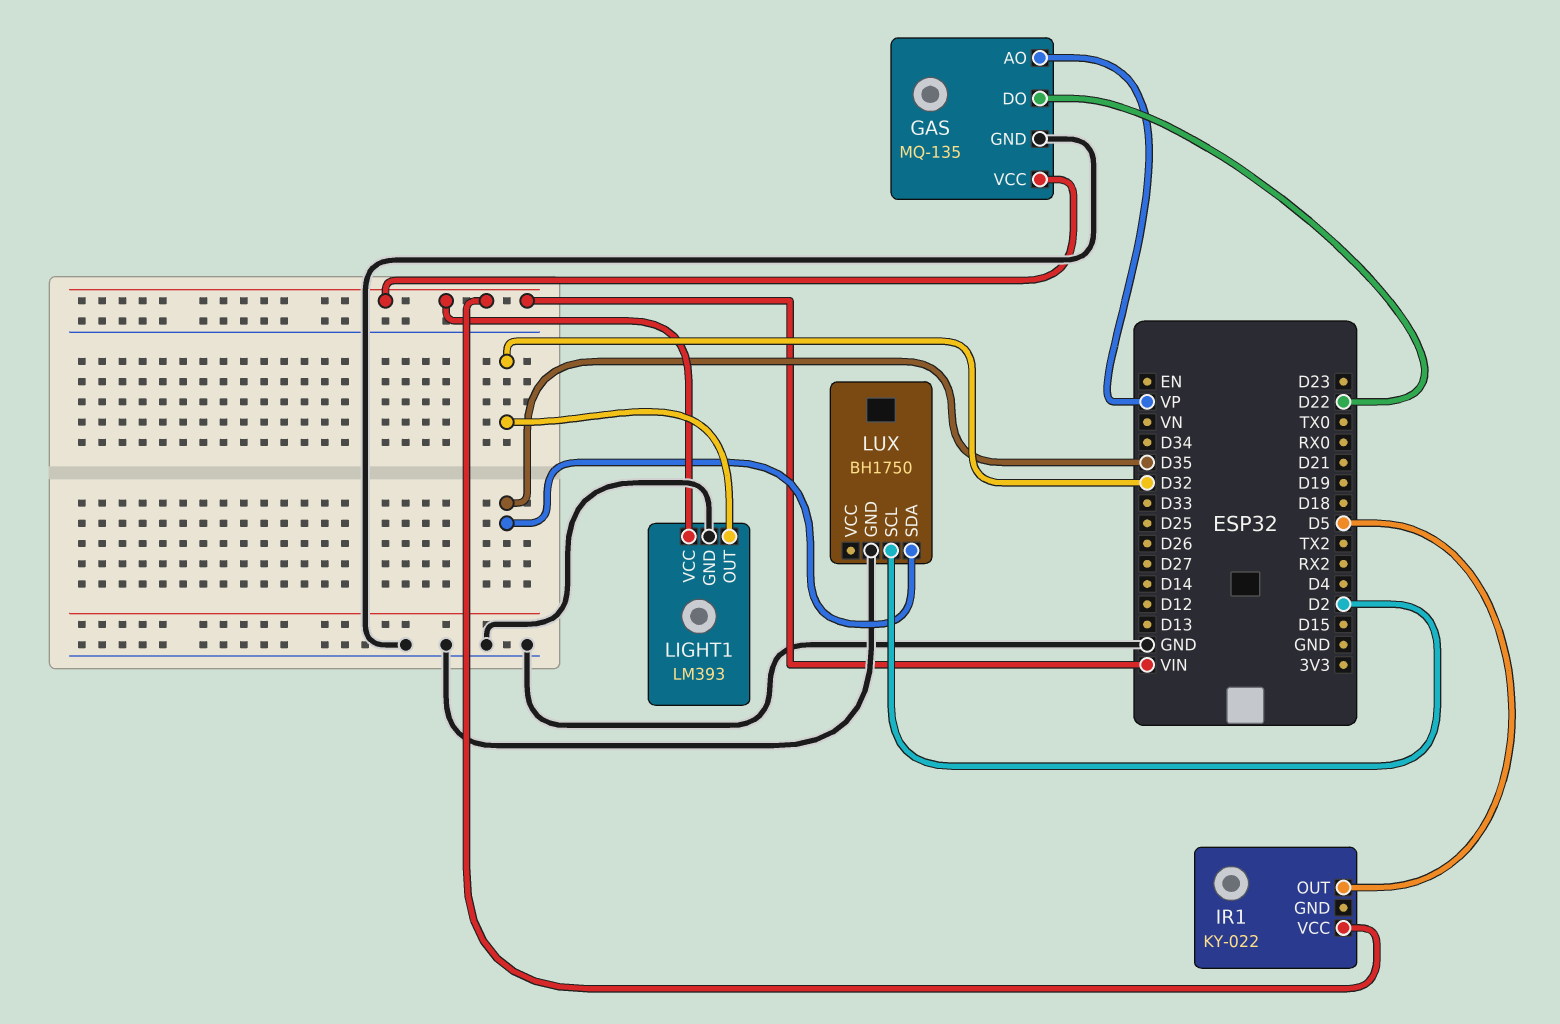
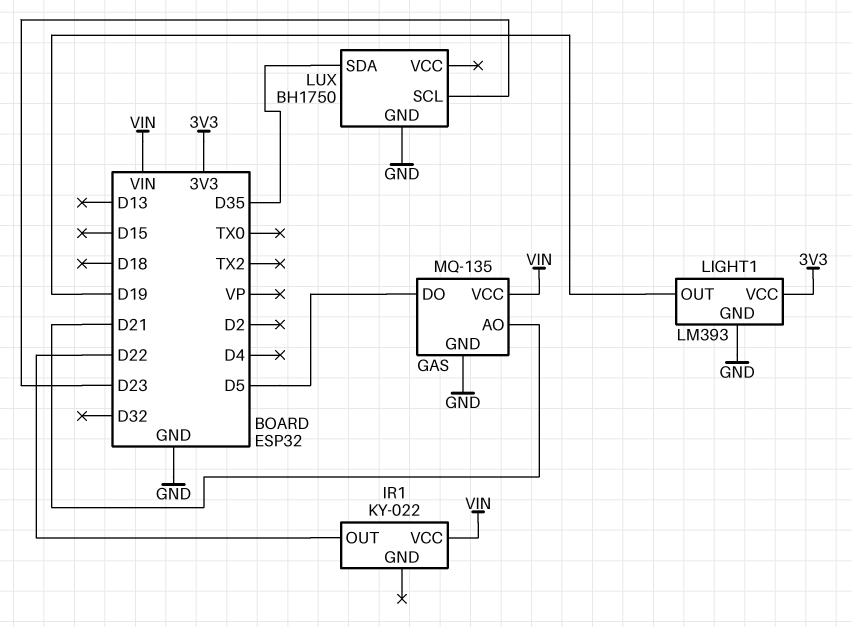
GAS pin AO: VP -> D21
GAS pin DO: D22 -> D5
IR1 pin OUT: D5 -> D22
LIGHT1 pin OUT: D32 -> D19
LIGHT1 pin VCC: VIN -> 3V3
LUX pin SCL: D2 -> D23

